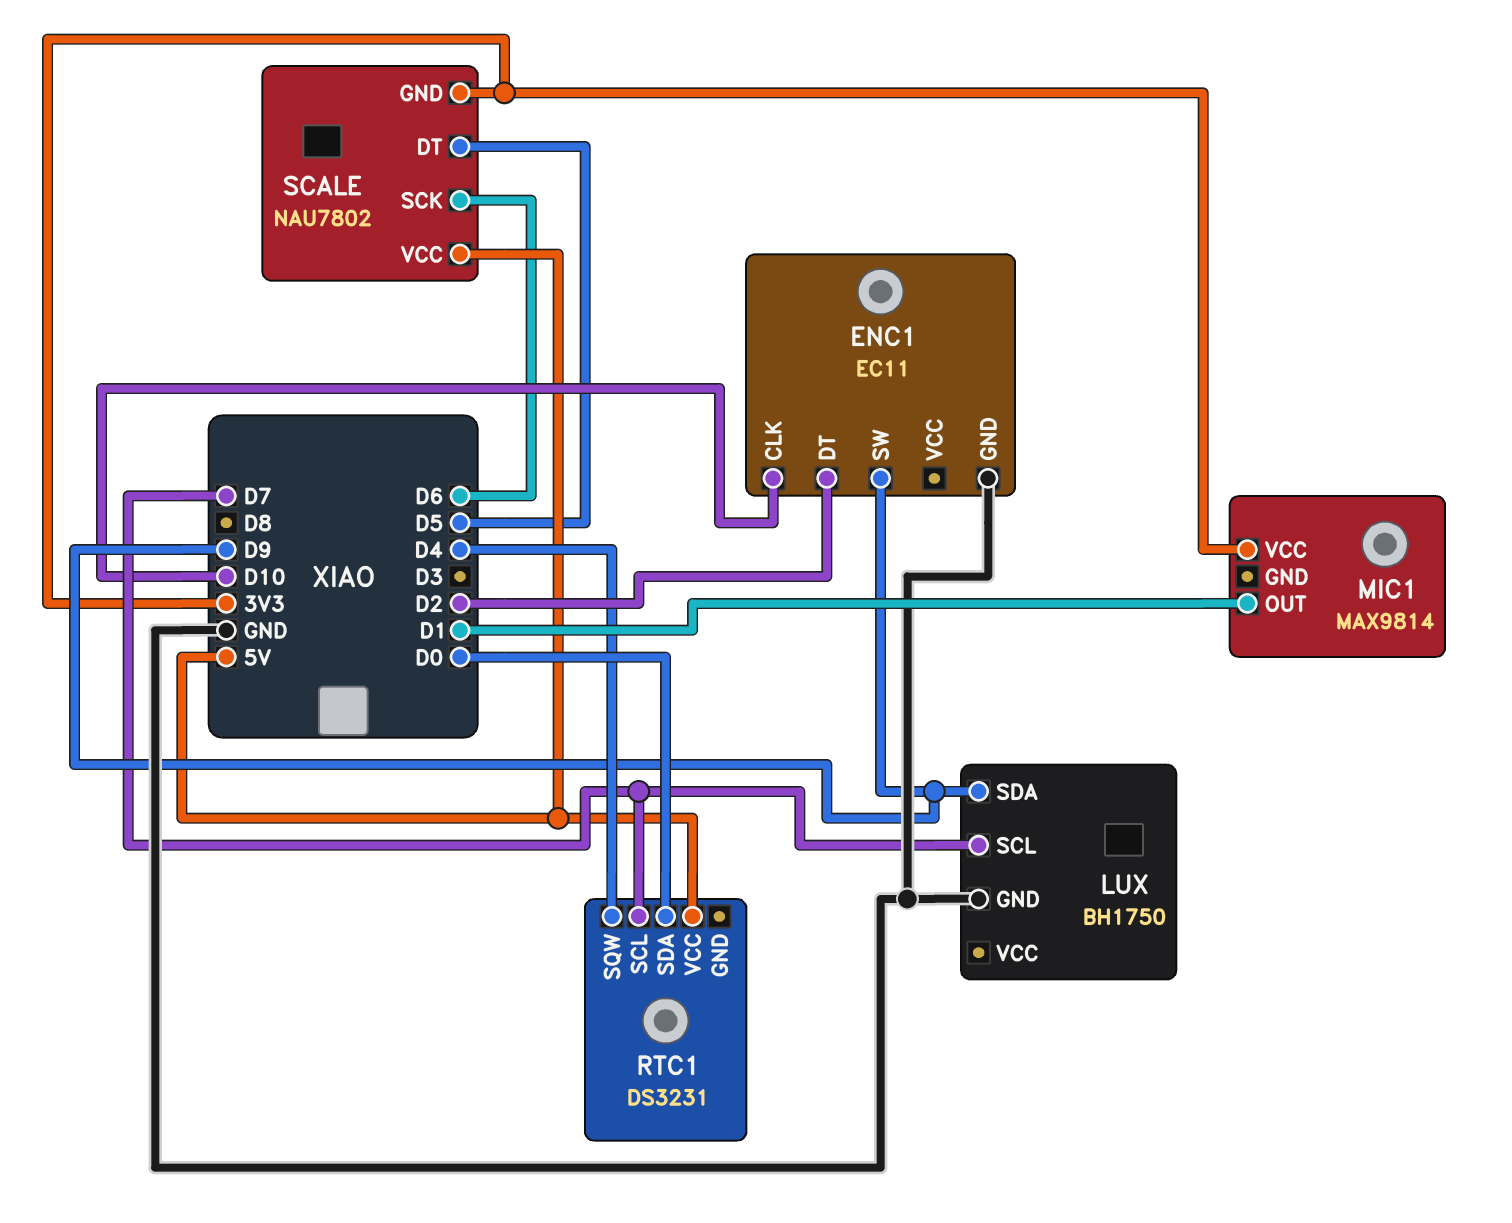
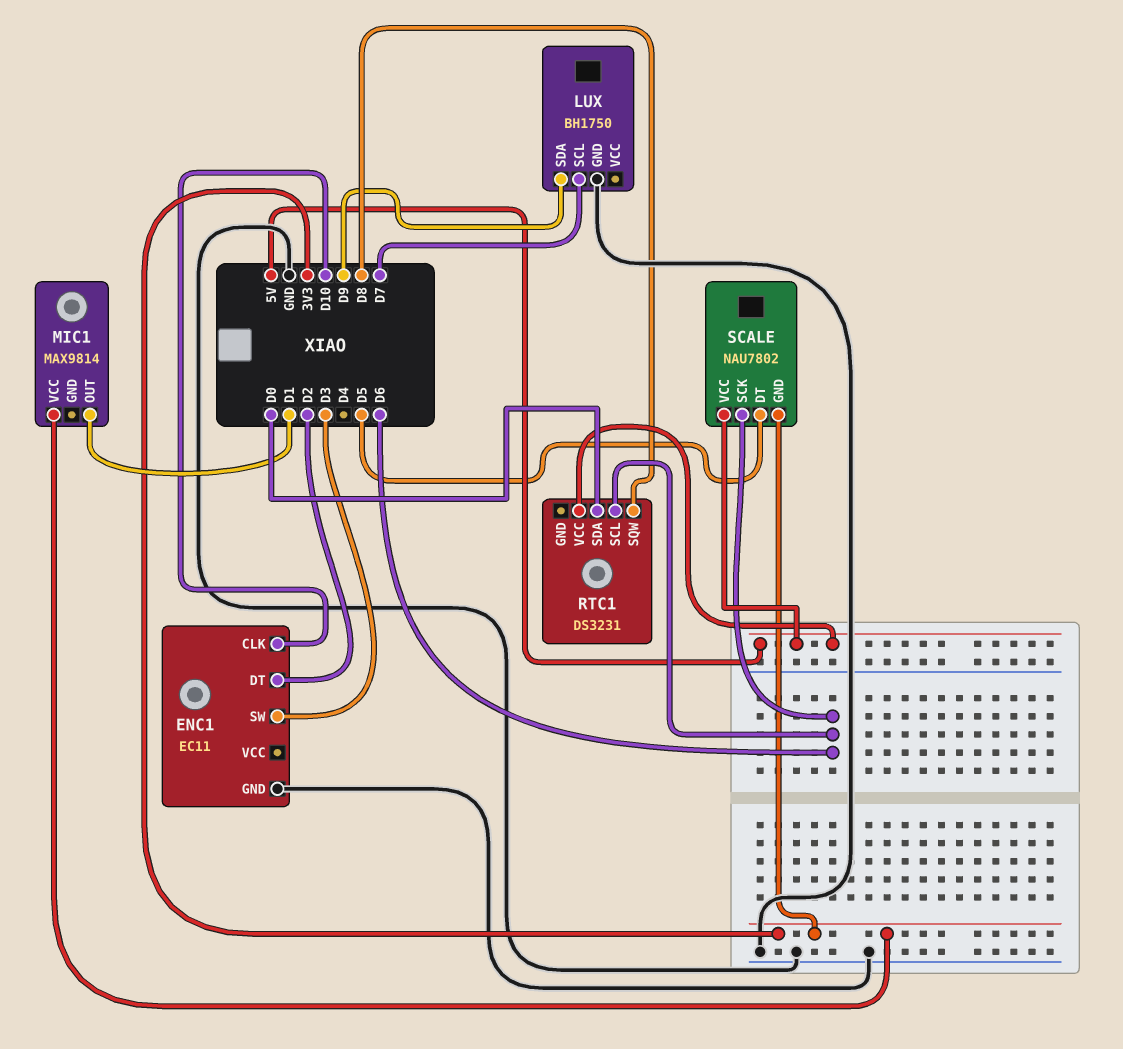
ENC1 pin SW: D9 -> D3
RTC1 pin SCL: D7 -> D6
RTC1 pin SQW: D4 -> D8

